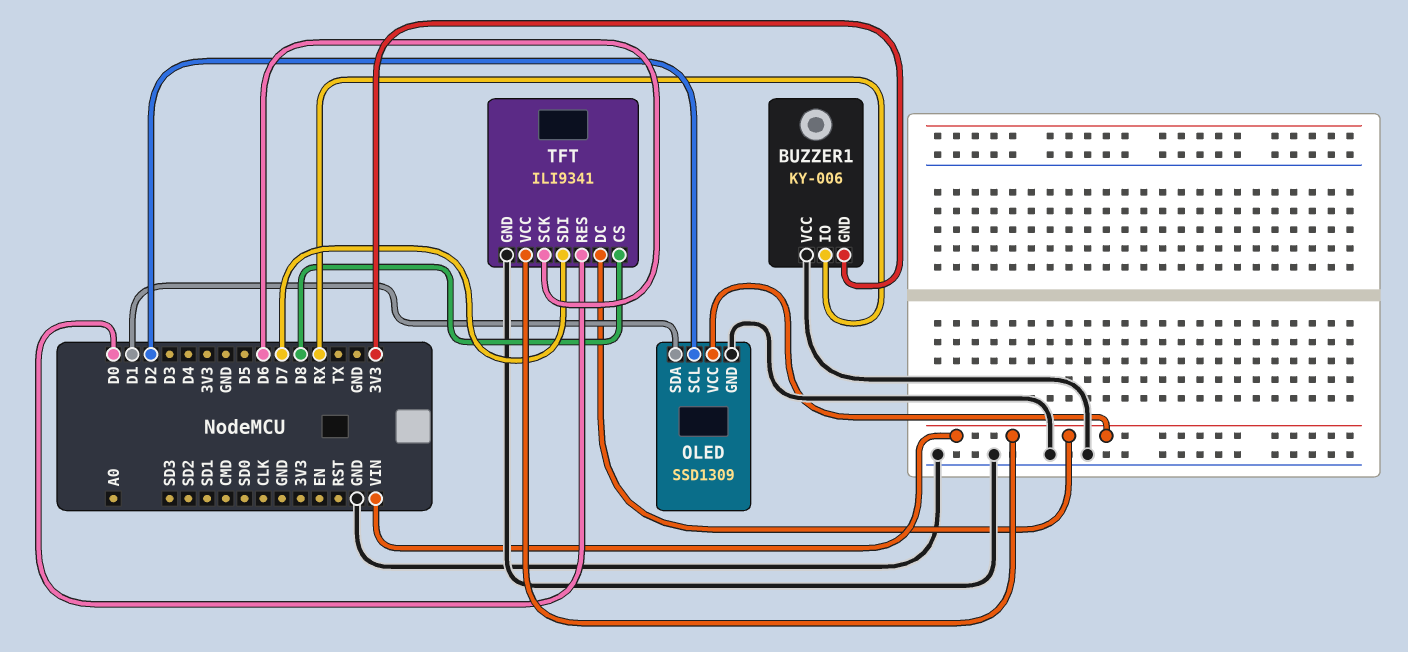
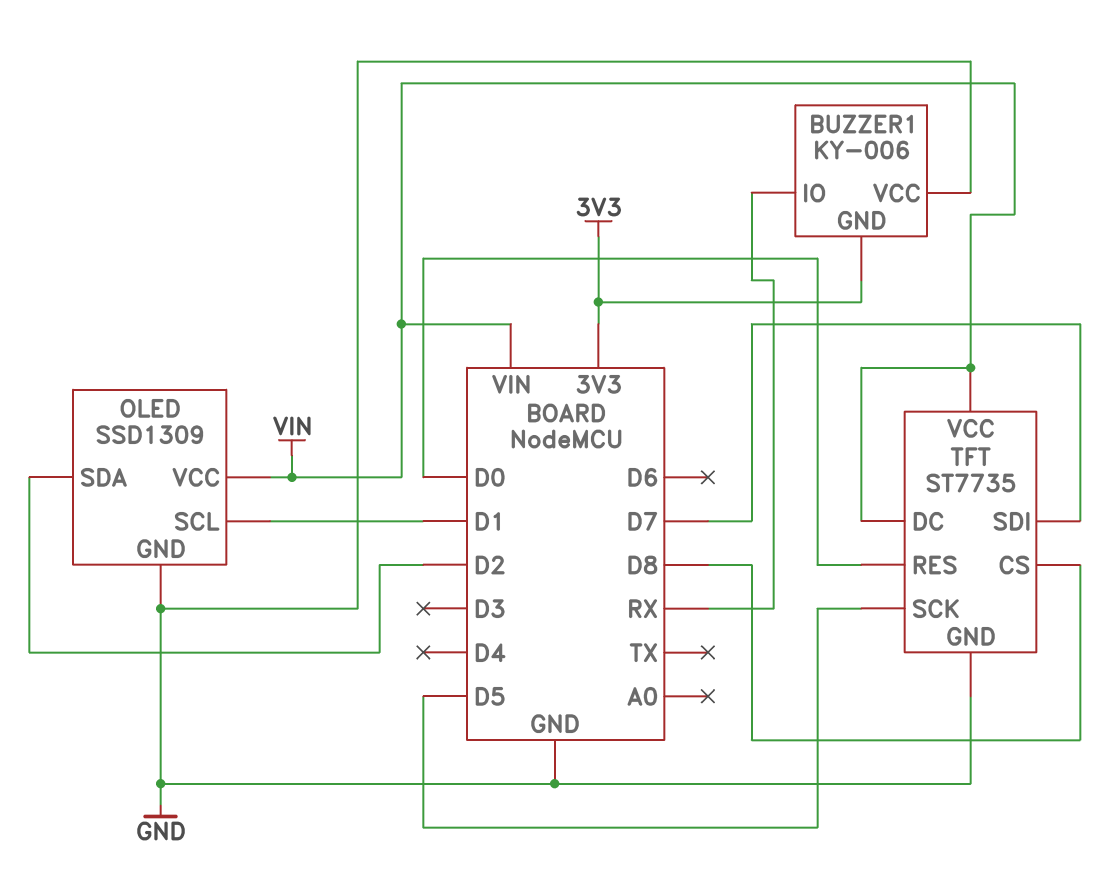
OLED pin SCL: D2 -> D1
OLED pin SDA: D1 -> D2
TFT: ILI9341 -> ST7735
TFT pin SCK: D6 -> D5

